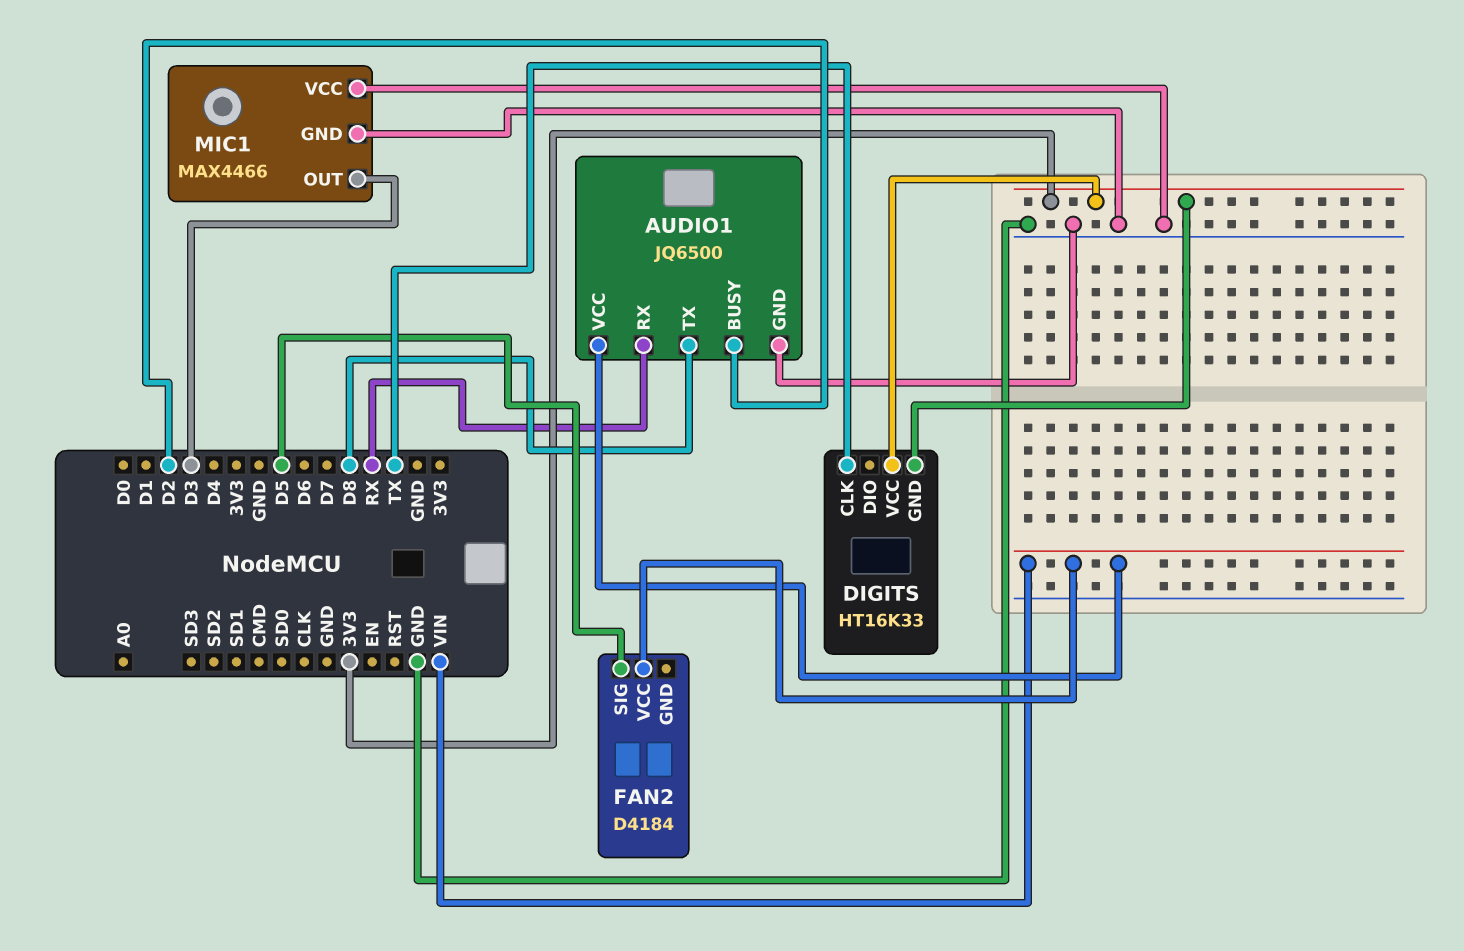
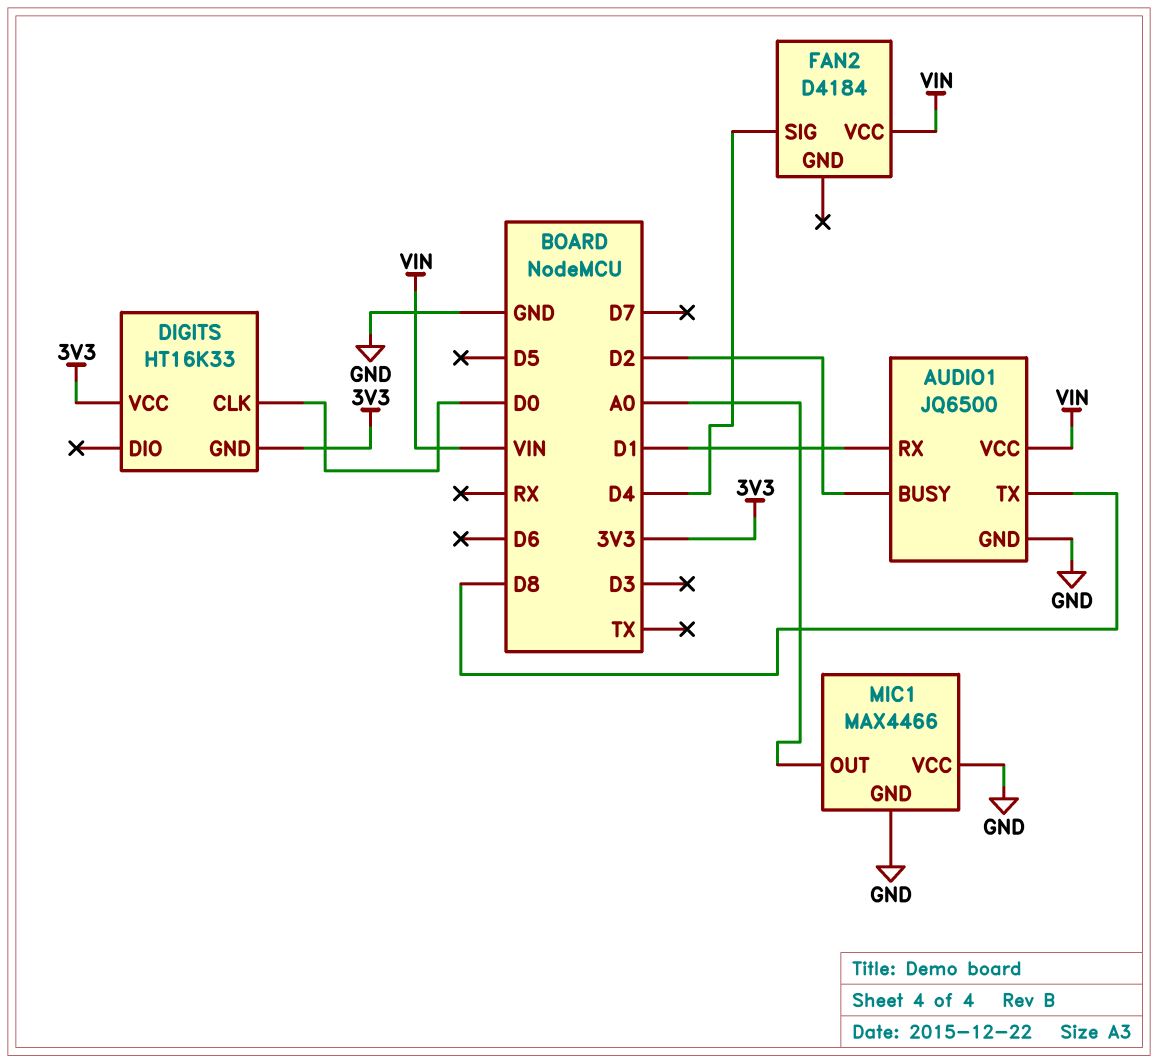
AUDIO1 pin RX: RX -> D1
DIGITS pin CLK: TX -> D0
FAN2 pin SIG: D5 -> D4
MIC1 pin OUT: D3 -> A0

